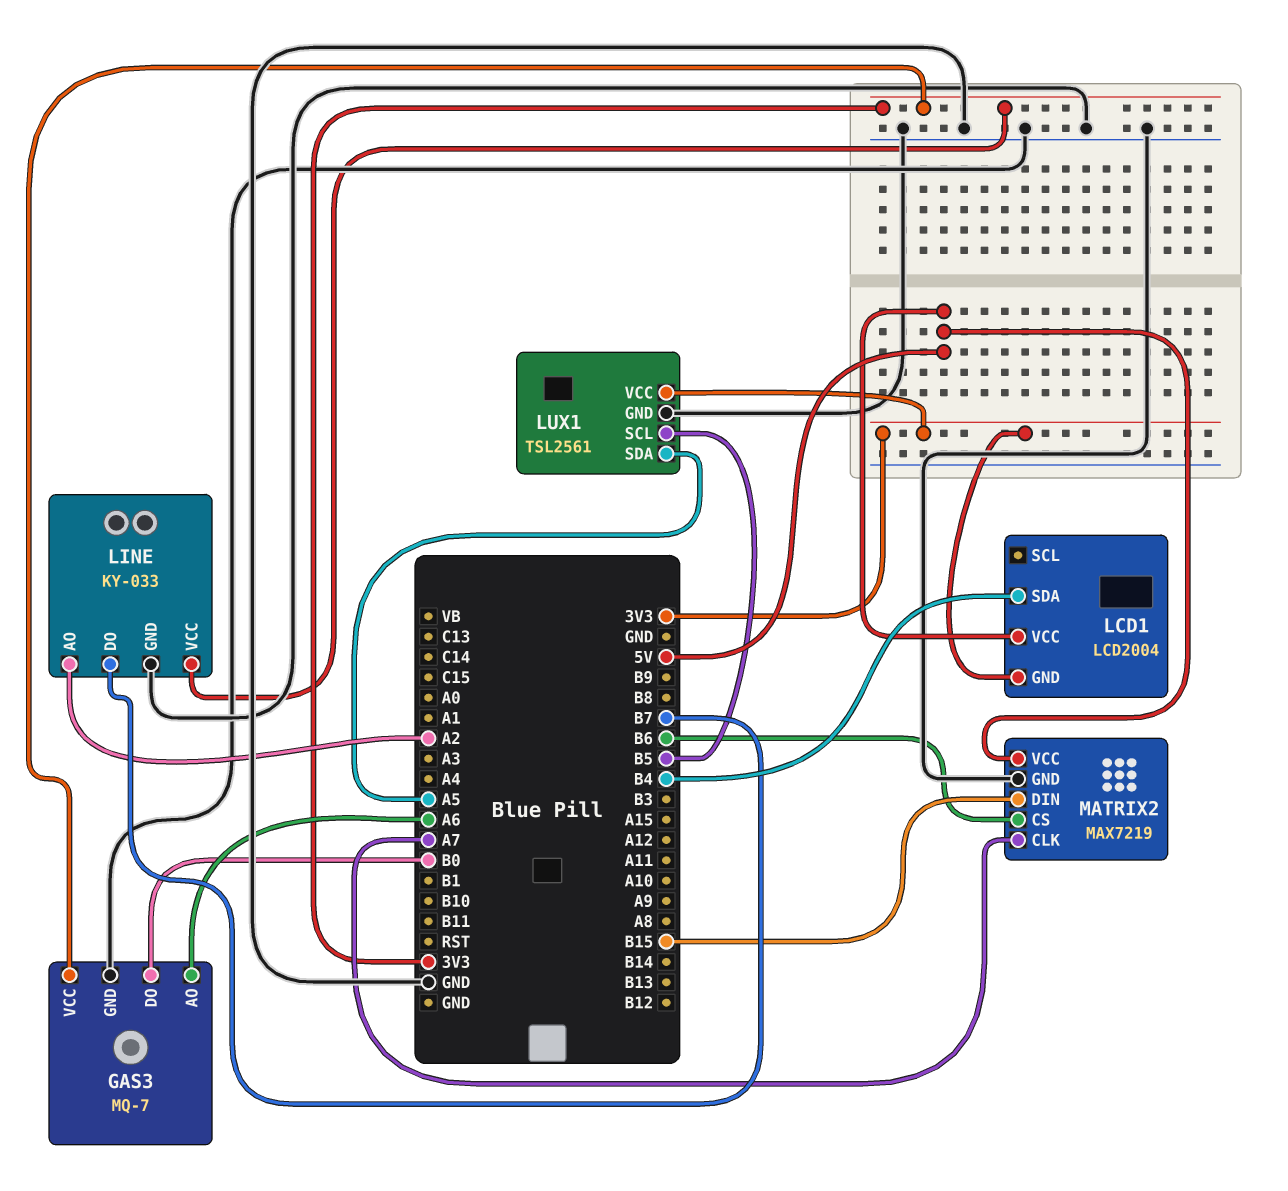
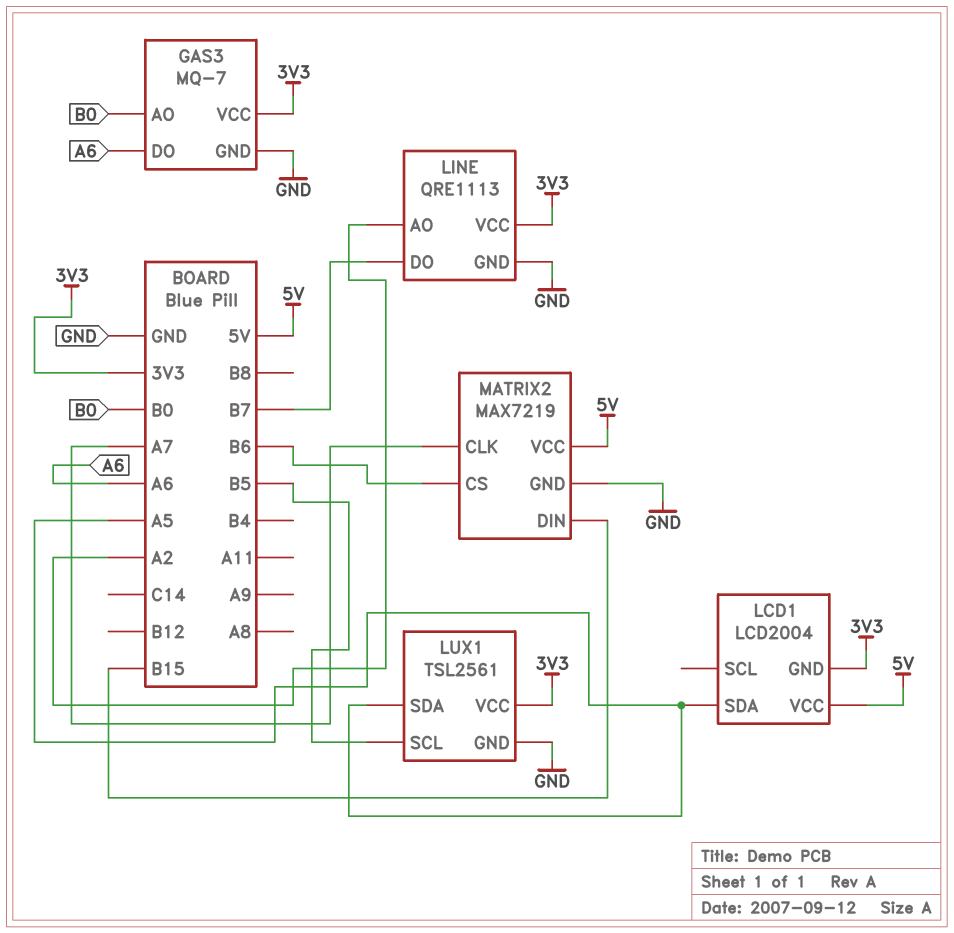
GAS3 pin AO: A6 -> B0
GAS3 pin DO: B0 -> A6
LCD1 pin SDA: B4 -> A5
LINE: KY-033 -> QRE1113

